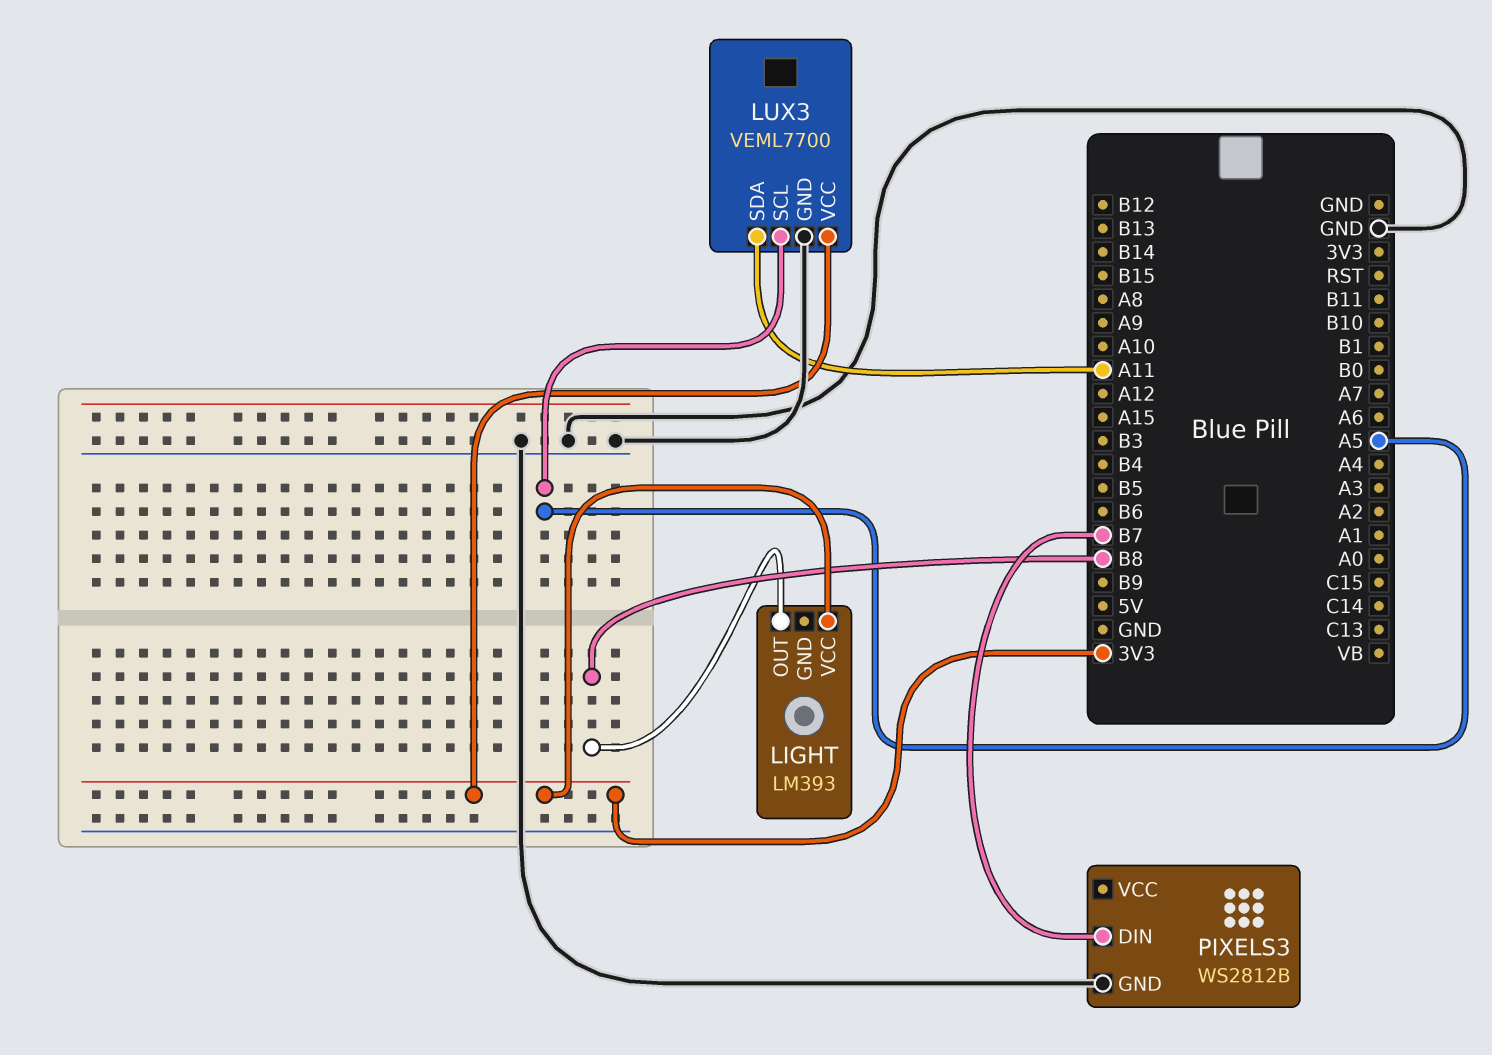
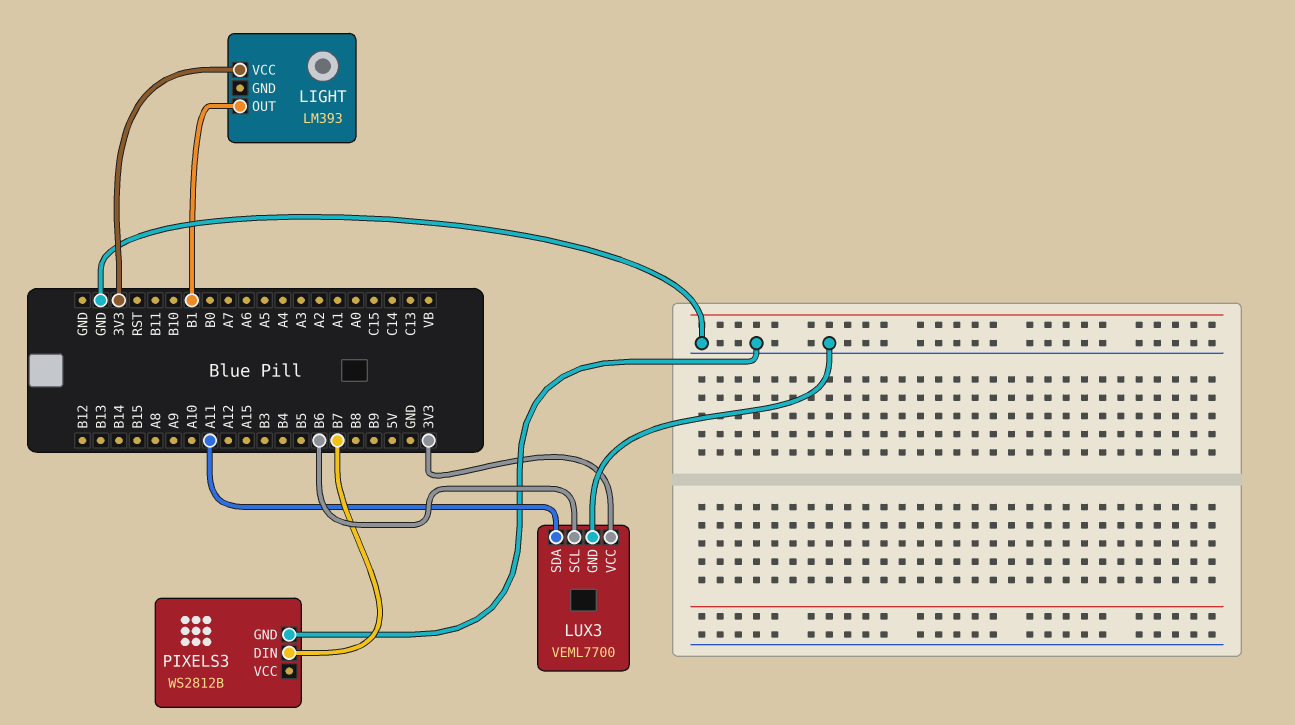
LIGHT pin OUT: B8 -> B1
LUX3 pin SCL: A5 -> B6

